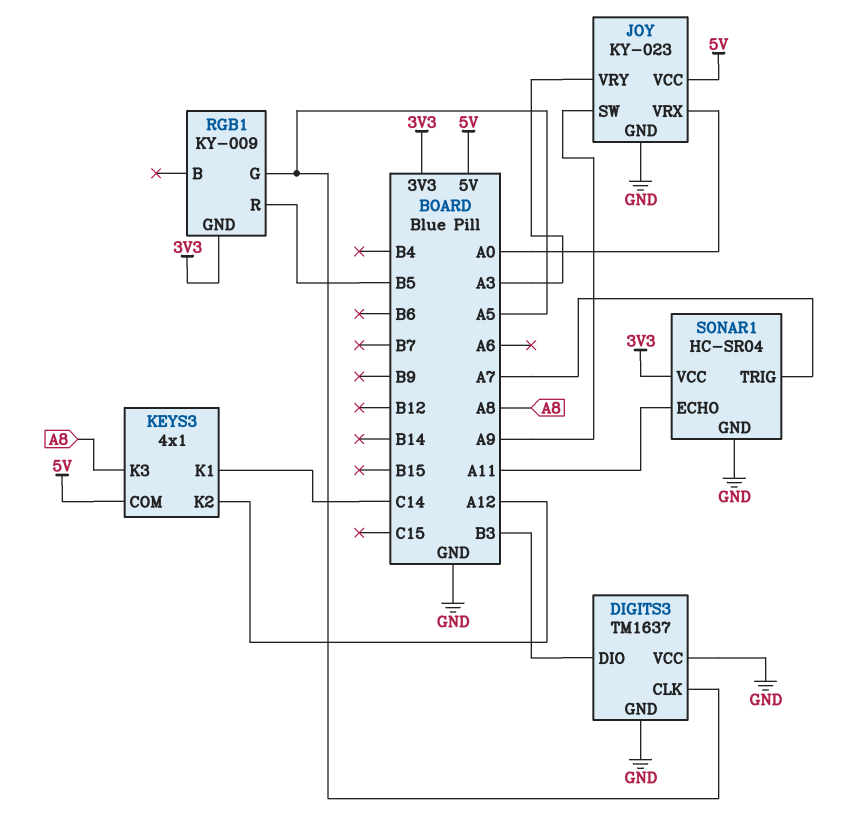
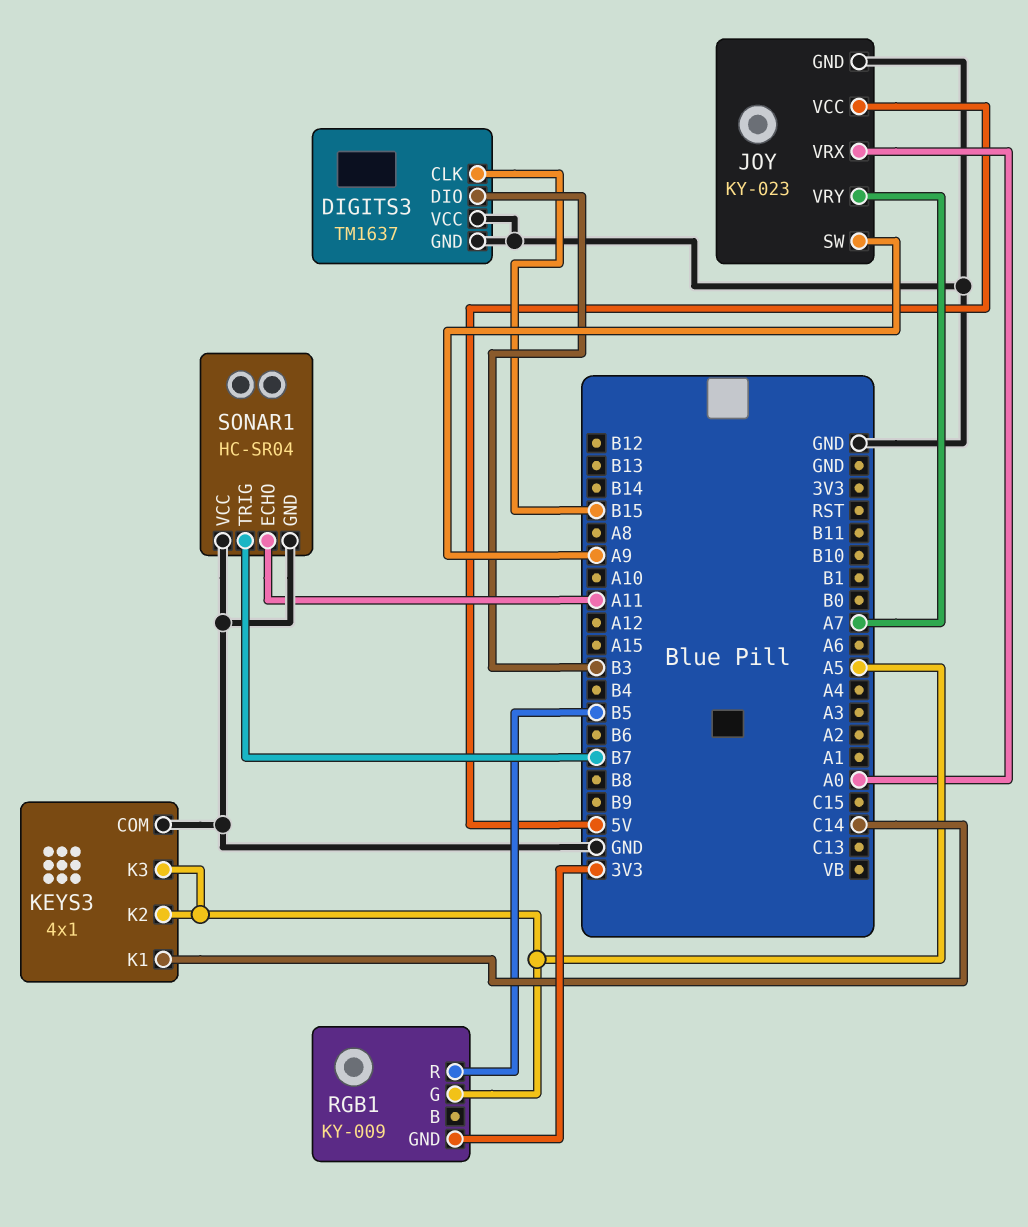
DIGITS3 pin CLK: A5 -> B15
JOY pin VRY: A3 -> A7
KEYS3 pin COM: 5V -> GND
KEYS3 pin K2: A12 -> A5
KEYS3 pin K3: A8 -> A5
SONAR1 pin TRIG: A7 -> B7
SONAR1 pin VCC: 3V3 -> GND

